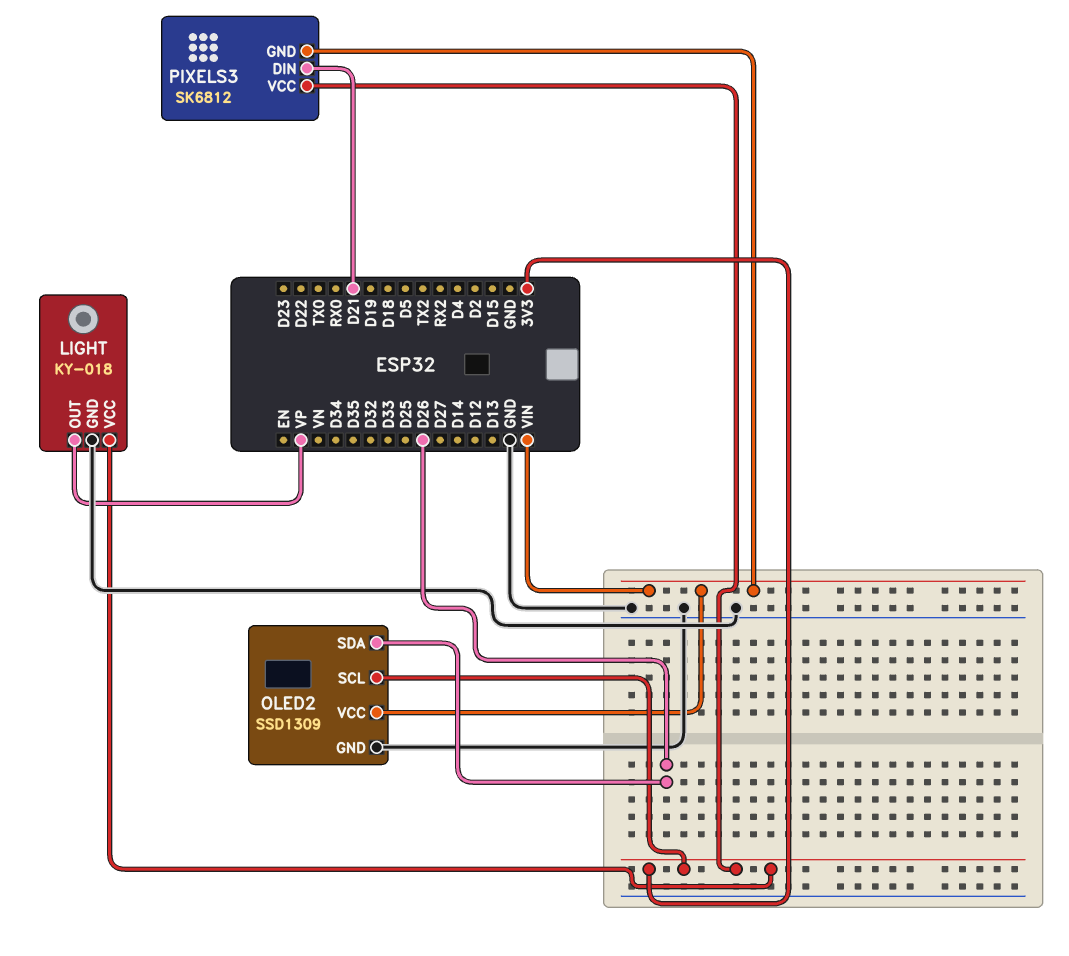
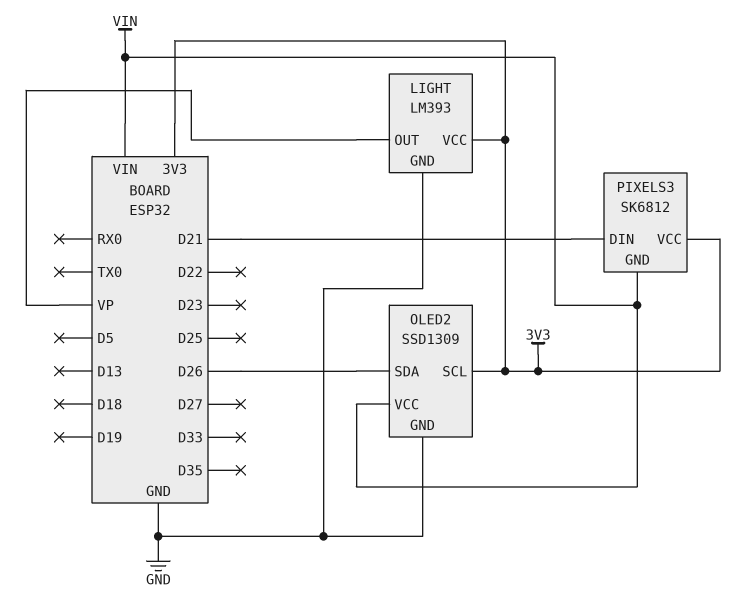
LIGHT: KY-018 -> LM393

